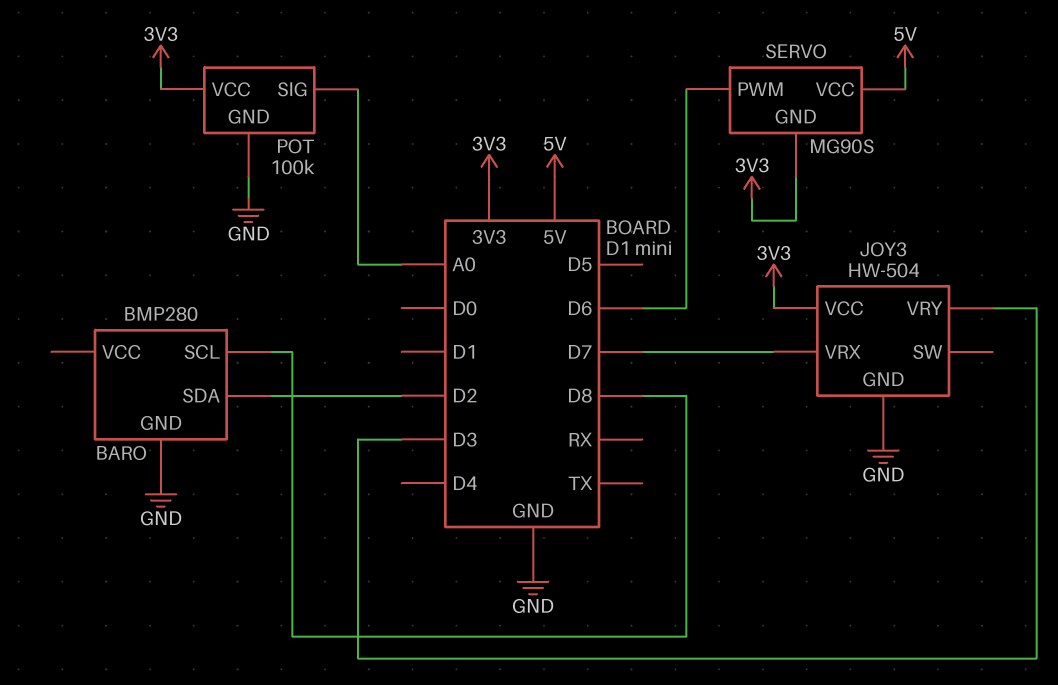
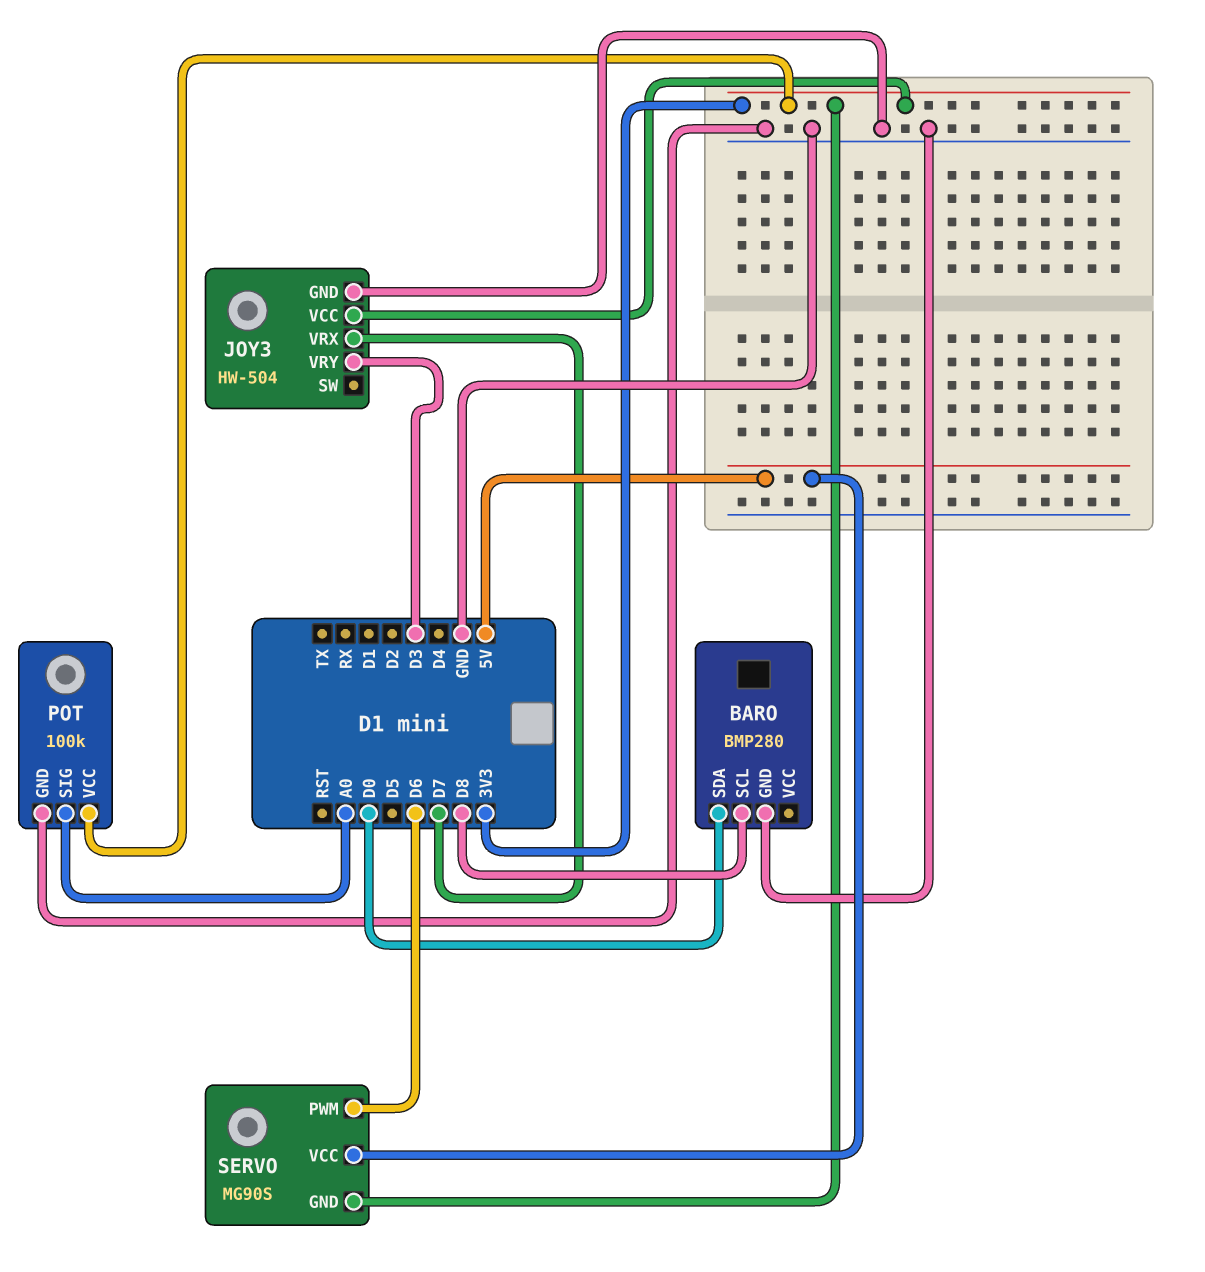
BARO pin SDA: D2 -> D0

